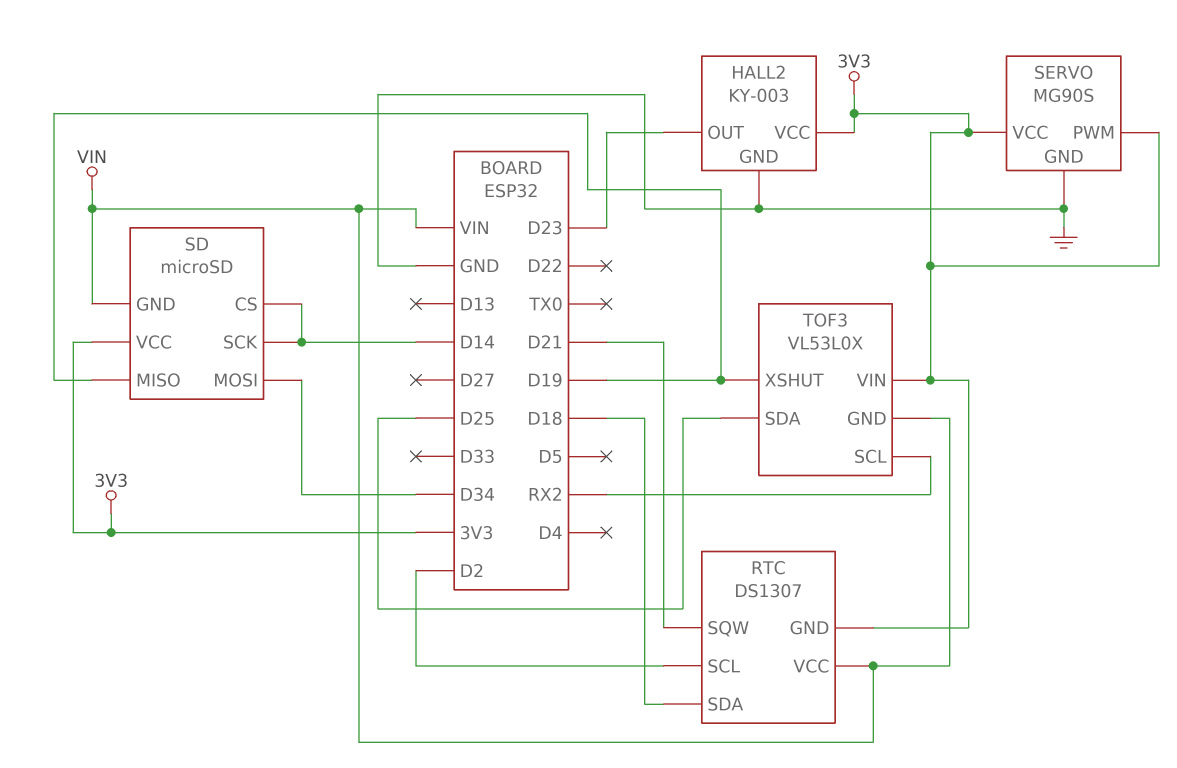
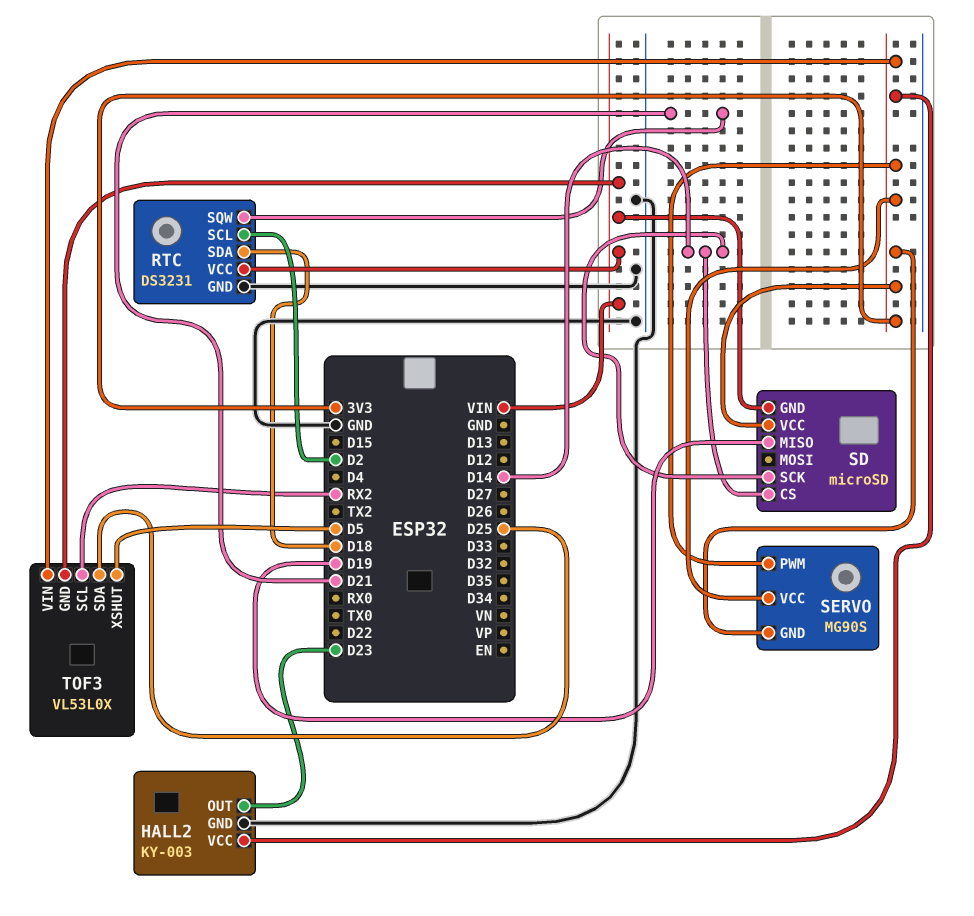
RTC: DS1307 -> DS3231
RTC pin GND: 3V3 -> GND
SD pin MOSI: D34 -> none
SERVO pin GND: GND -> 3V3
TOF3 pin XSHUT: D19 -> D5

